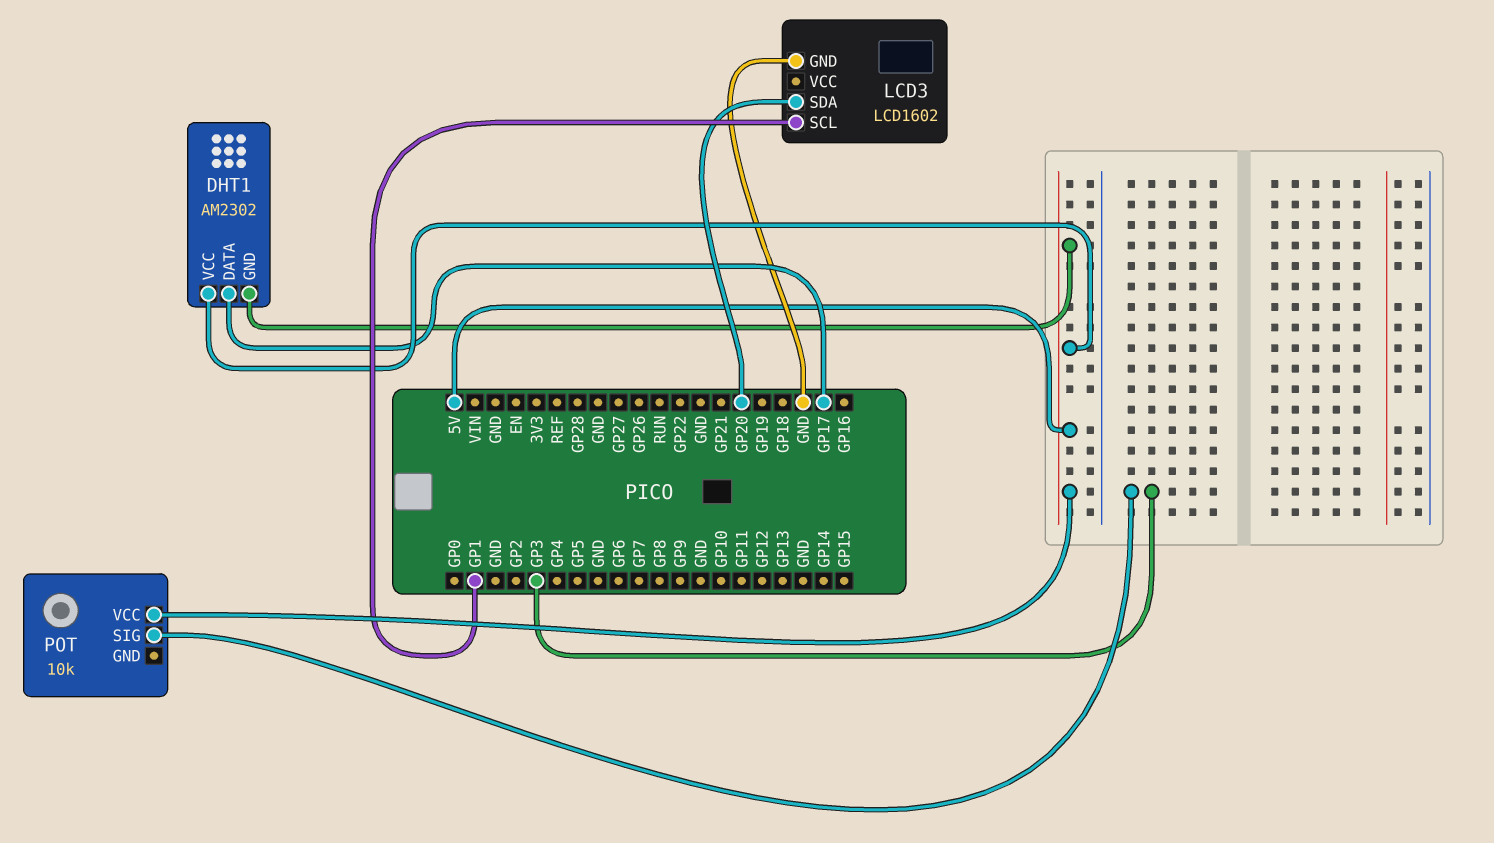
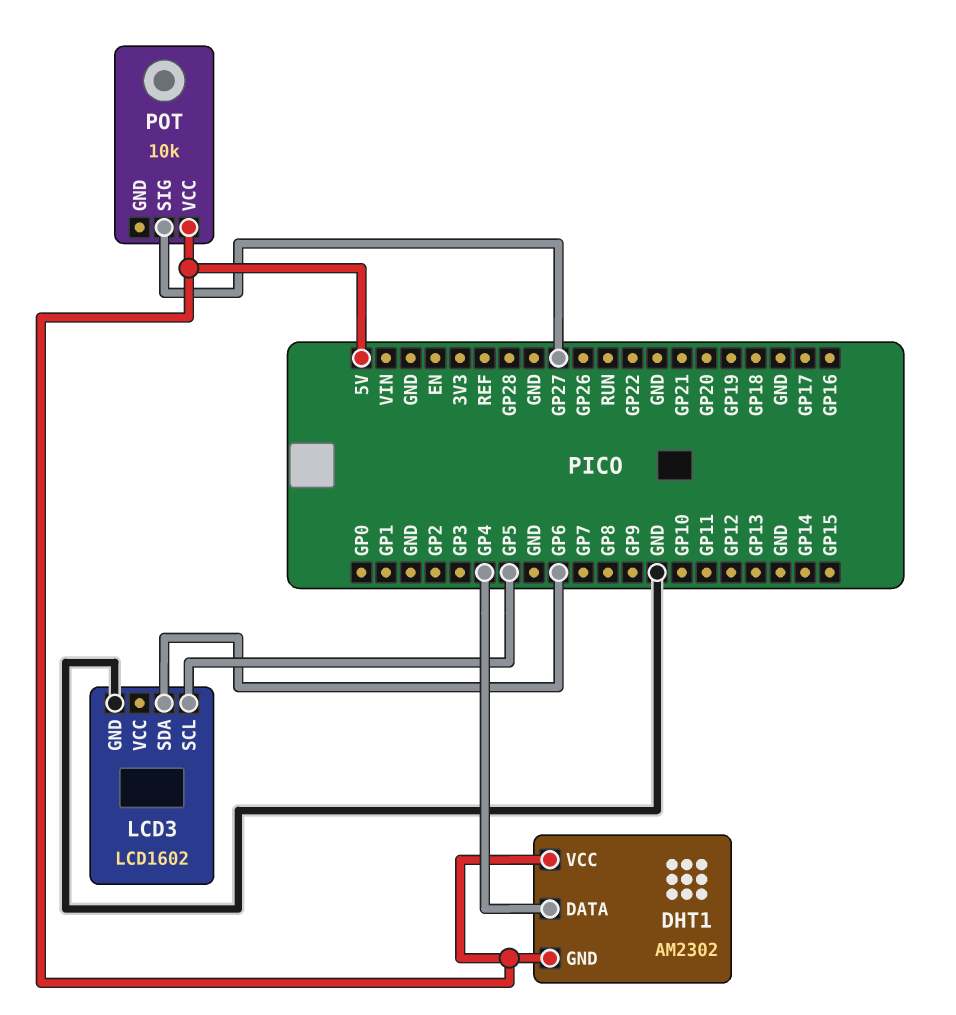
DHT1 pin DATA: GP17 -> GP4
LCD3 pin SCL: GP1 -> GP5
LCD3 pin SDA: GP20 -> GP6
POT pin SIG: GP3 -> GP27

